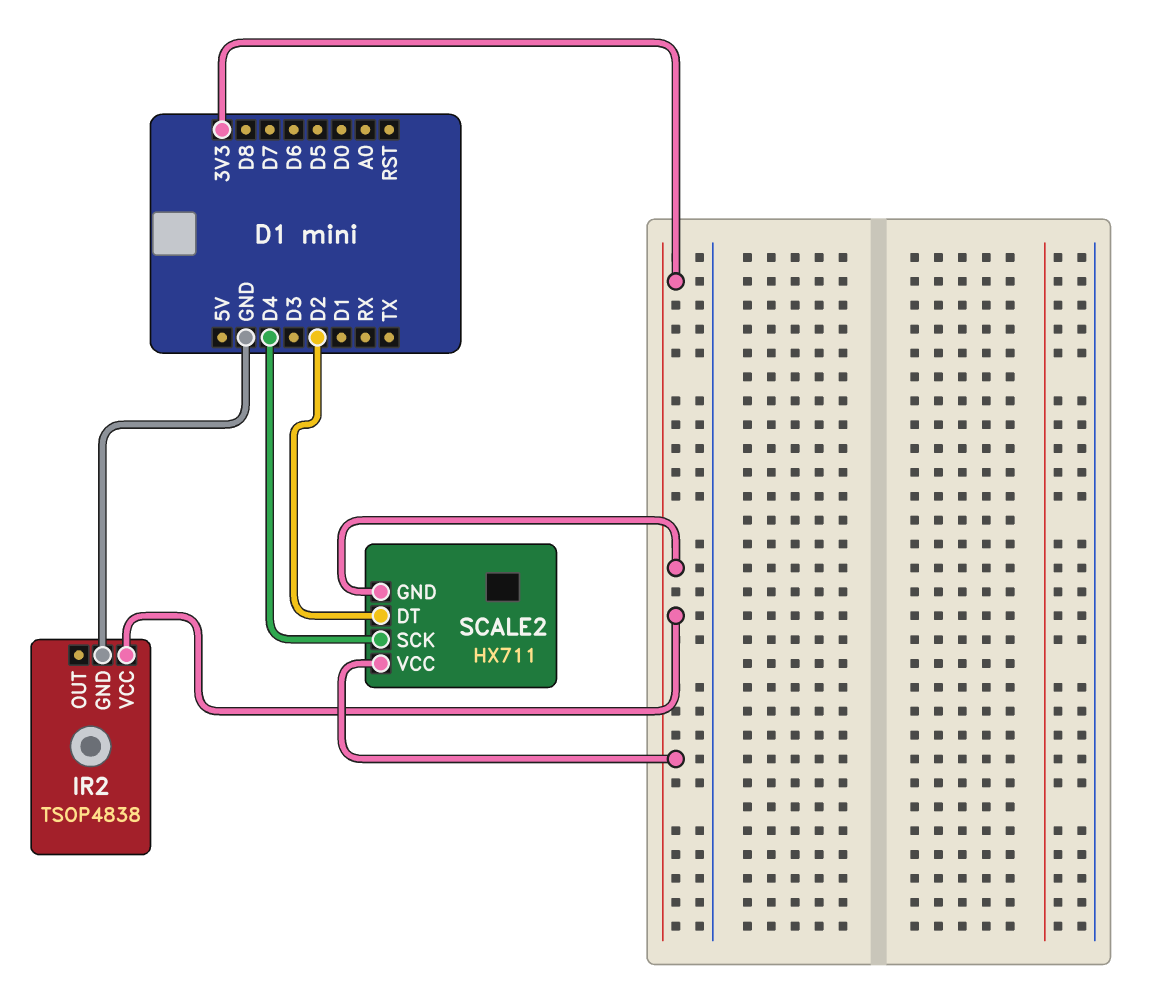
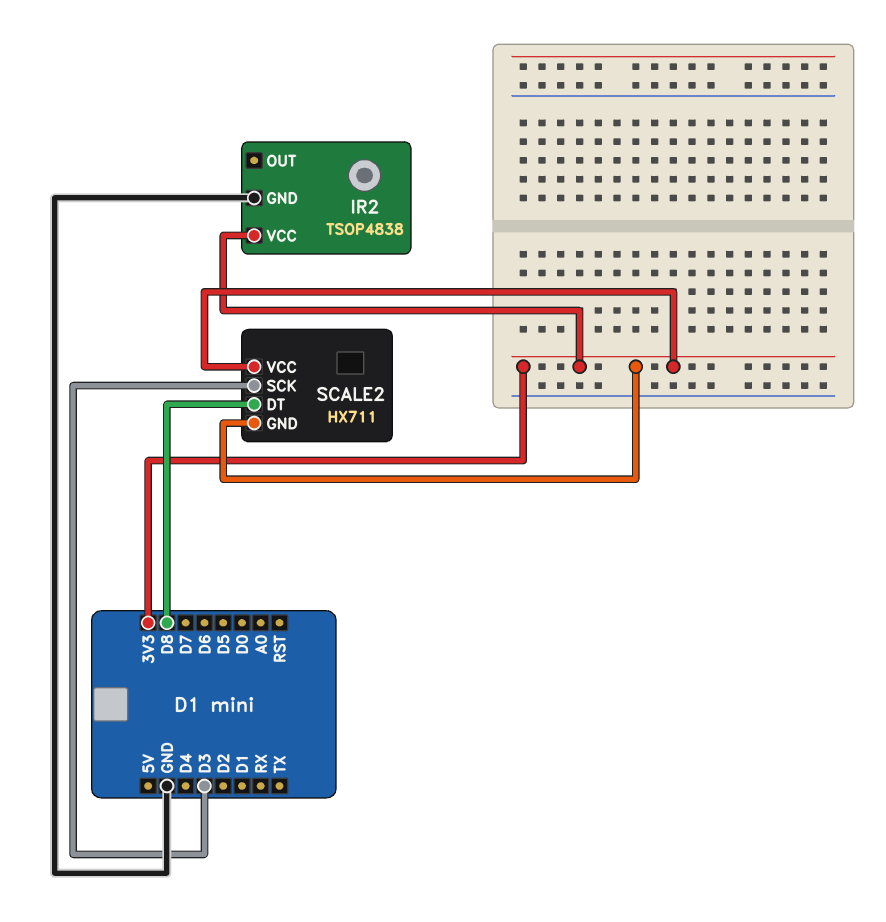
SCALE2 pin DT: D2 -> D8
SCALE2 pin SCK: D4 -> D3

